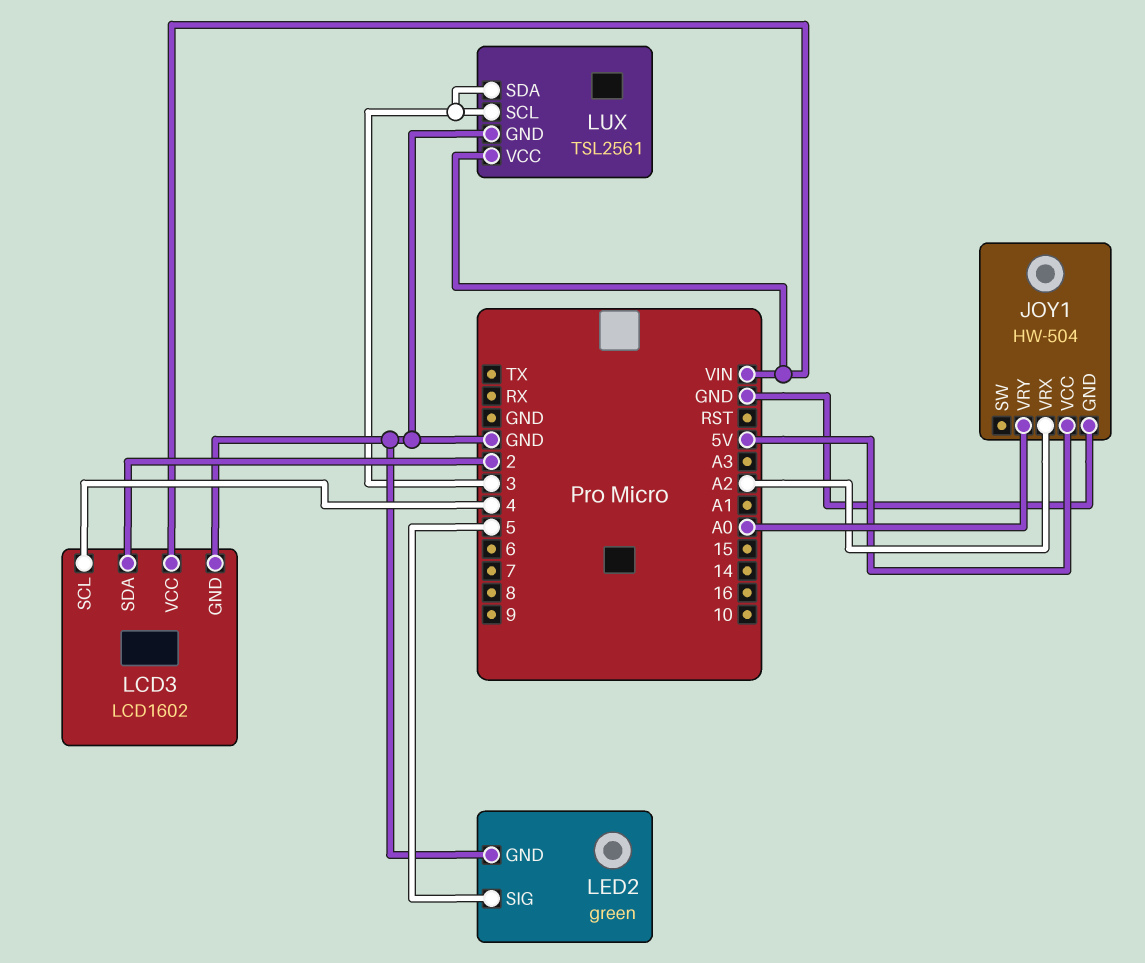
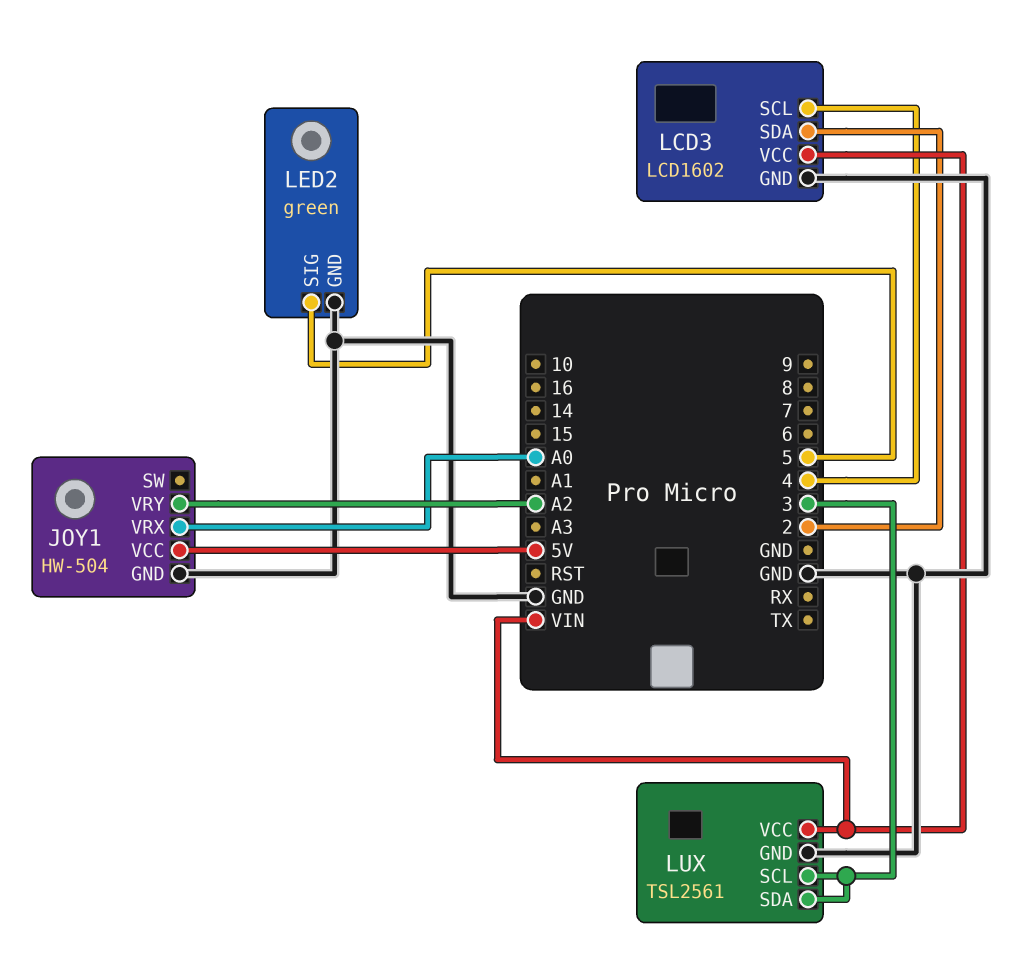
JOY1 pin VRX: A2 -> A0
JOY1 pin VRY: A0 -> A2

